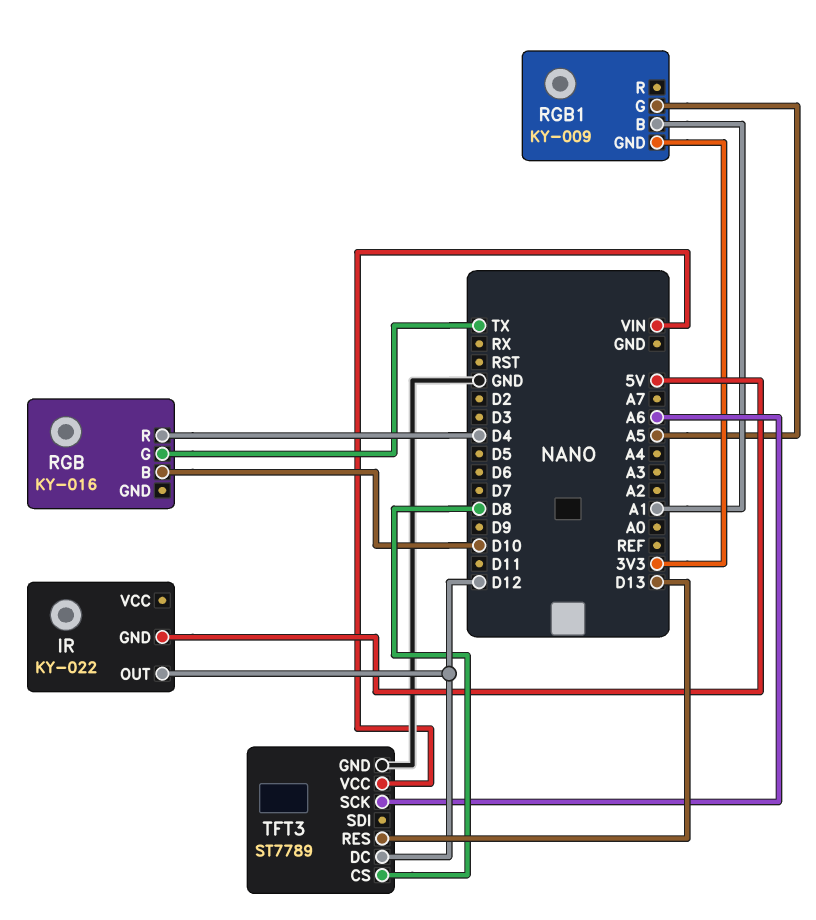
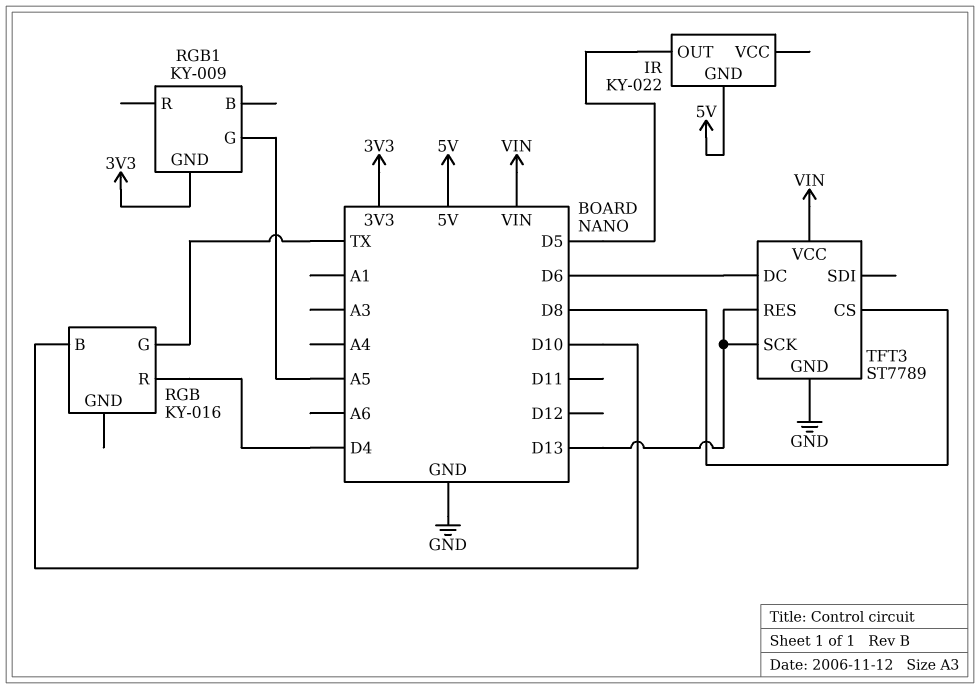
IR pin OUT: D12 -> D5
RGB1 pin B: A1 -> none
TFT3 pin DC: D12 -> D6
TFT3 pin SCK: A6 -> D13

